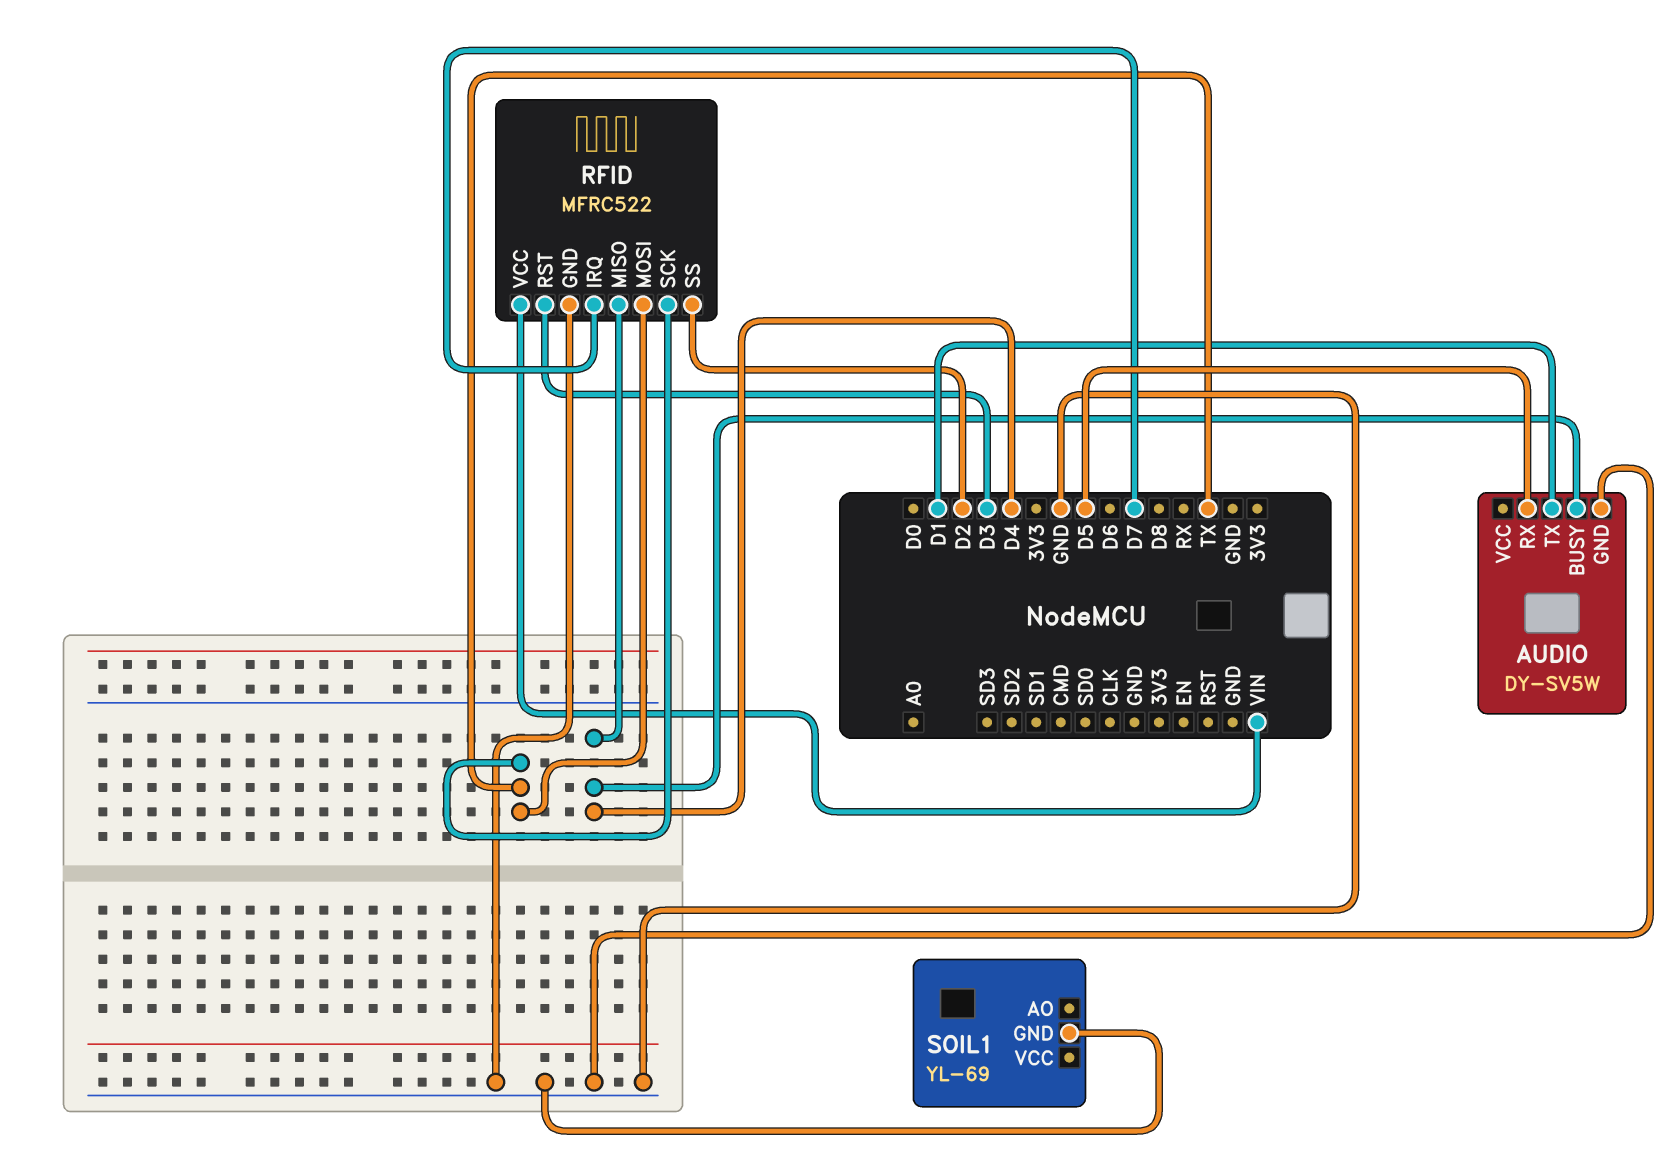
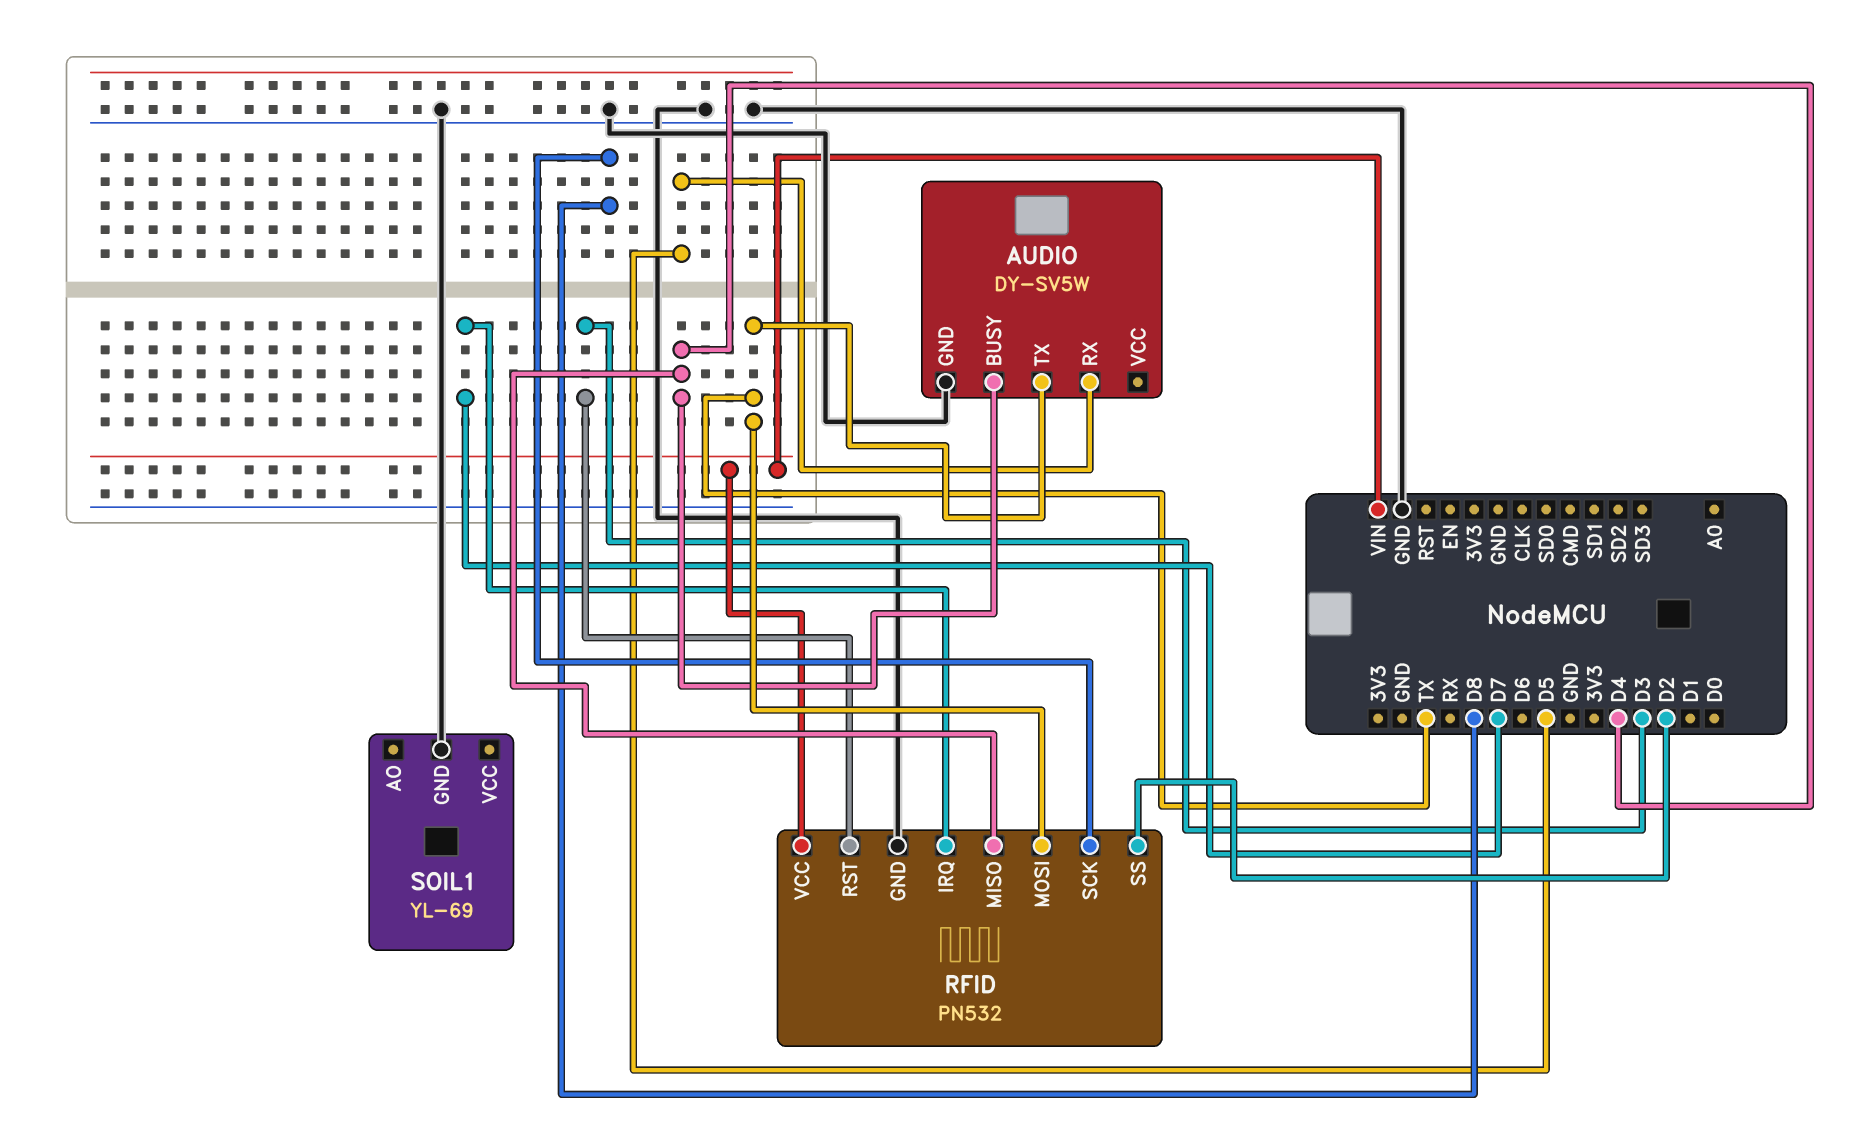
AUDIO pin TX: D1 -> TX
RFID: MFRC522 -> PN532
RFID pin SCK: TX -> D8

